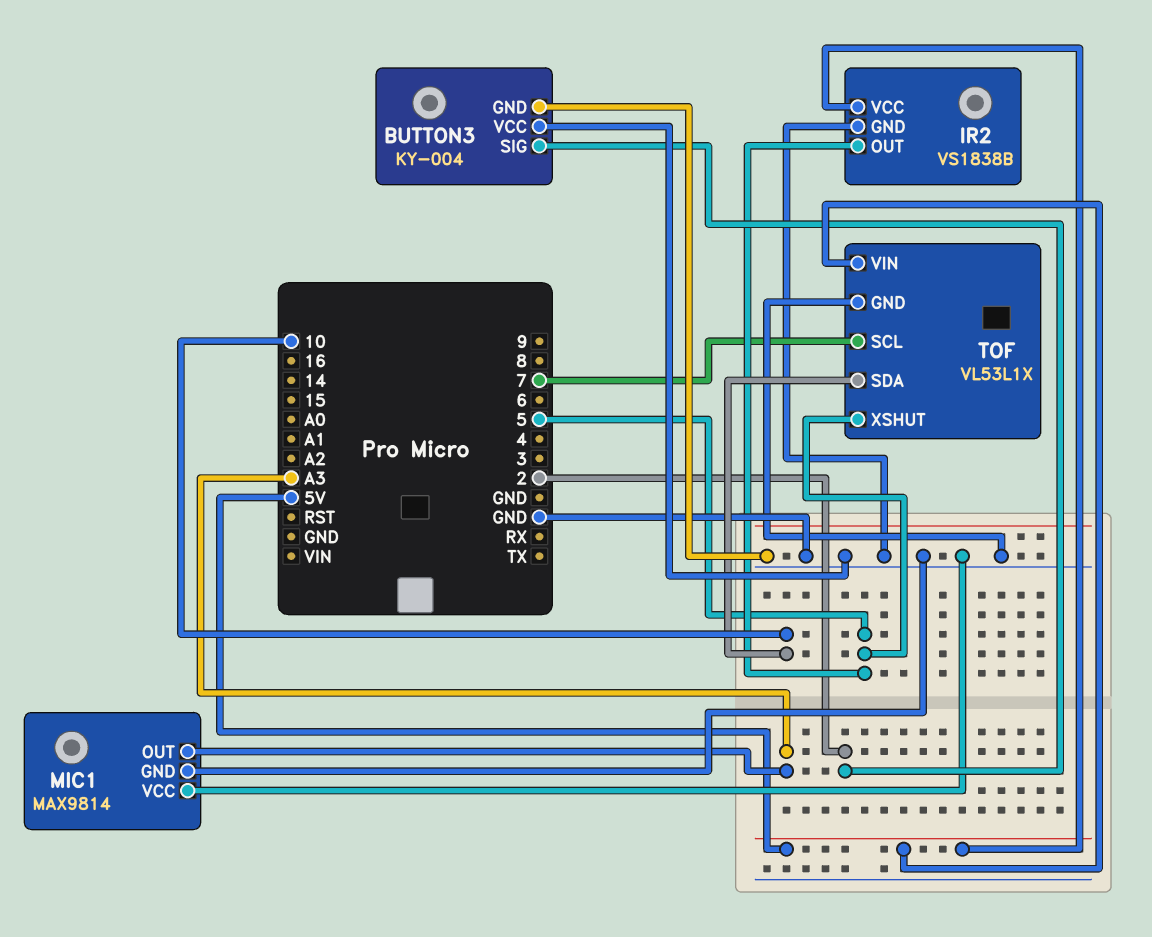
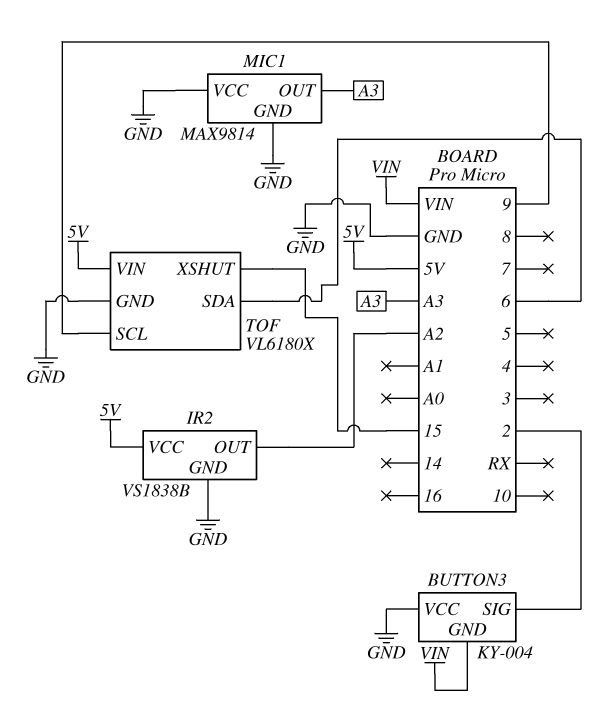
BUTTON3 pin GND: GND -> VIN
IR2 pin OUT: 5 -> A2
TOF: VL53L1X -> VL6180X
TOF pin SCL: 7 -> 9
TOF pin SDA: 10 -> 6
TOF pin XSHUT: 5 -> 15

